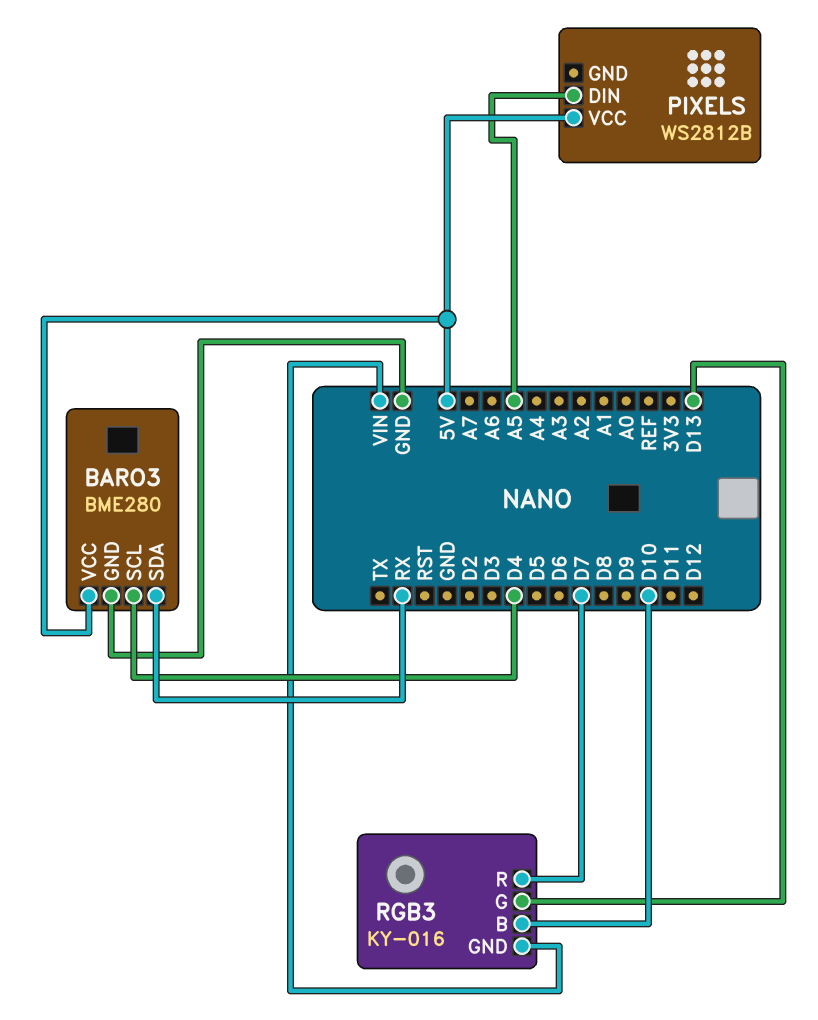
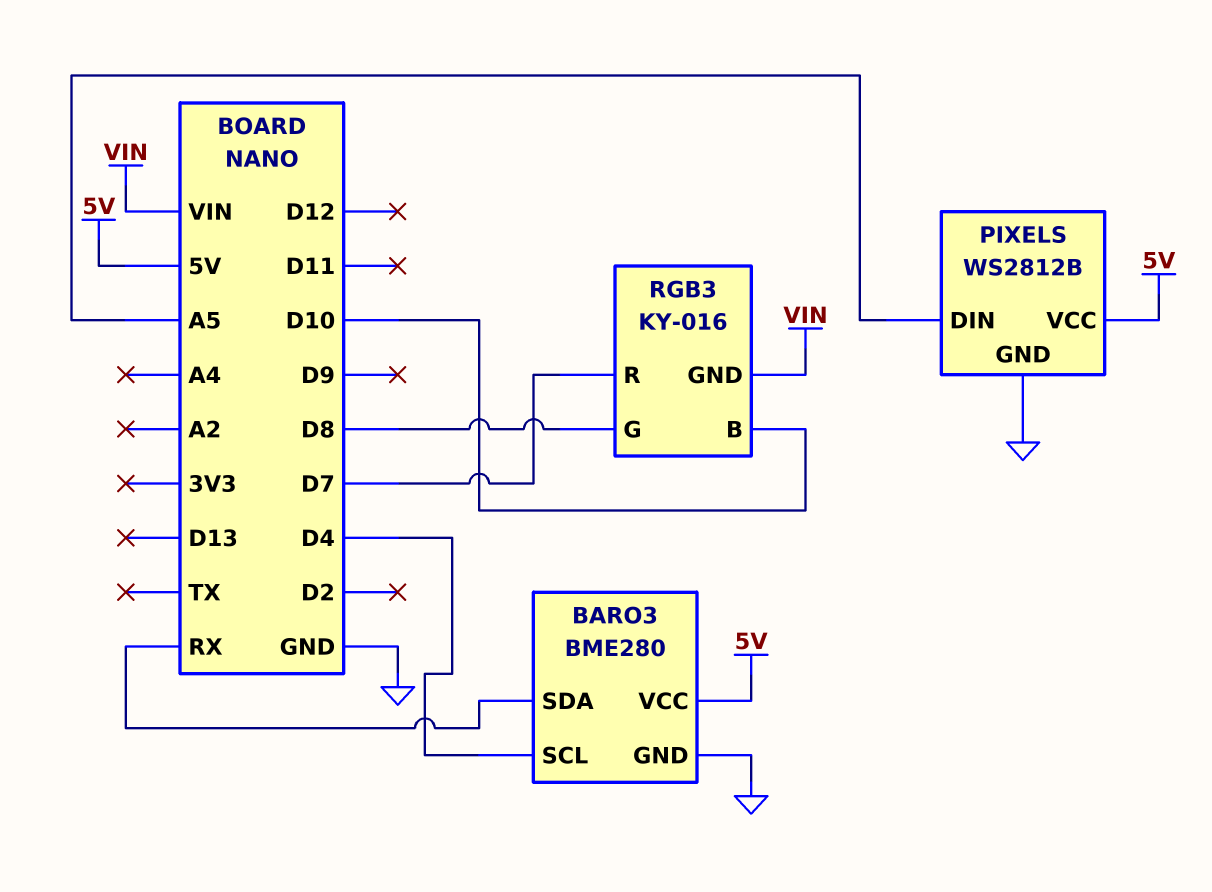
PIXELS pin GND: none -> GND
RGB3 pin G: D13 -> D8

